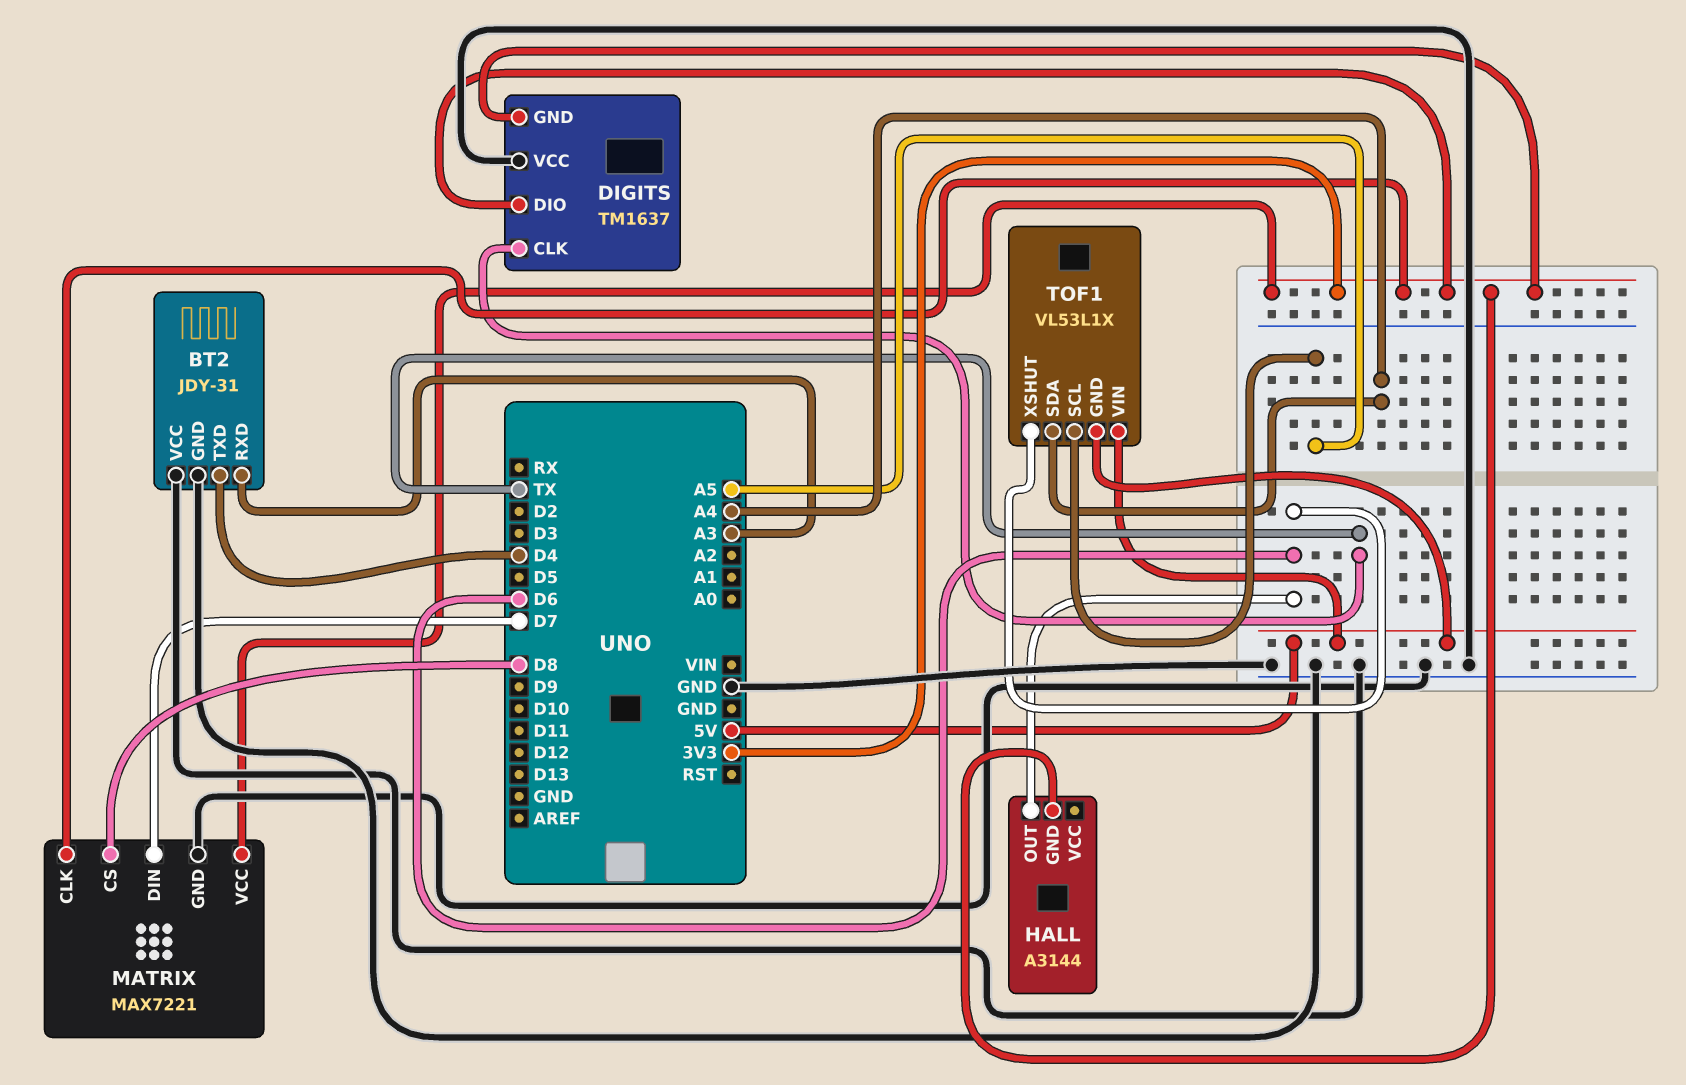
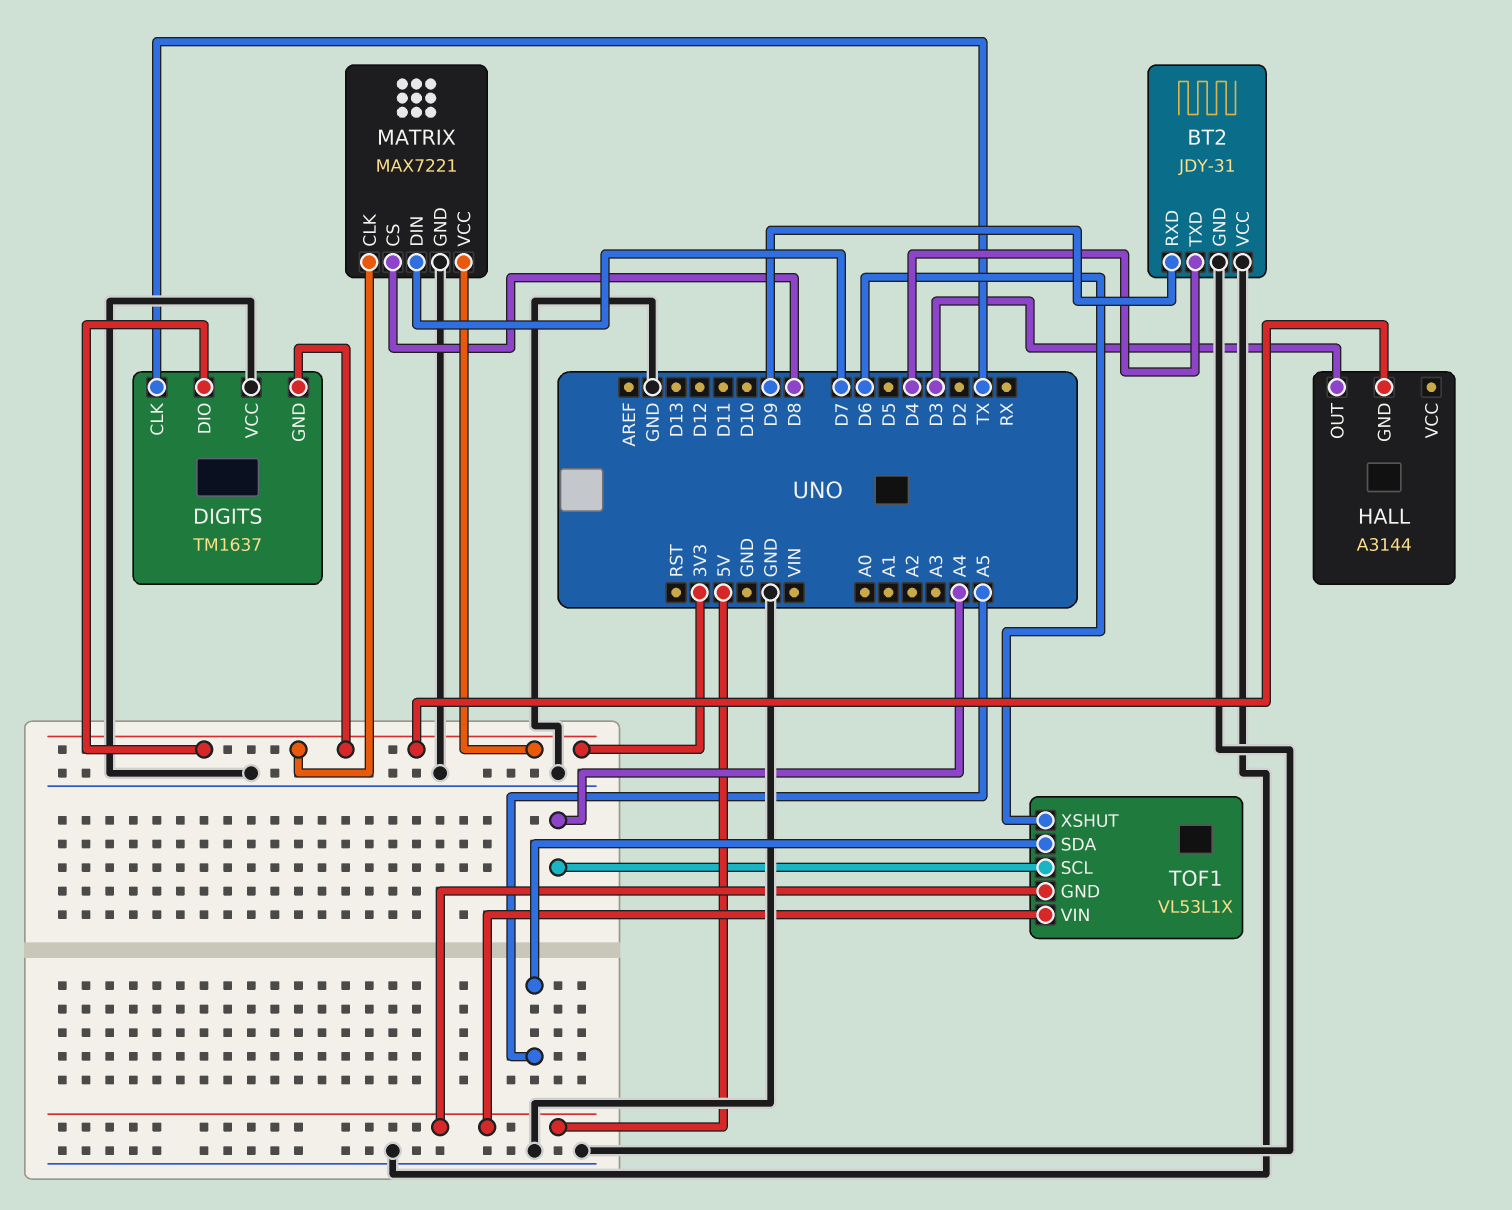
BT2 pin RXD: A3 -> D9
HALL pin OUT: D6 -> D3
TOF1 pin SCL: A5 -> A4
TOF1 pin SDA: A4 -> A5

